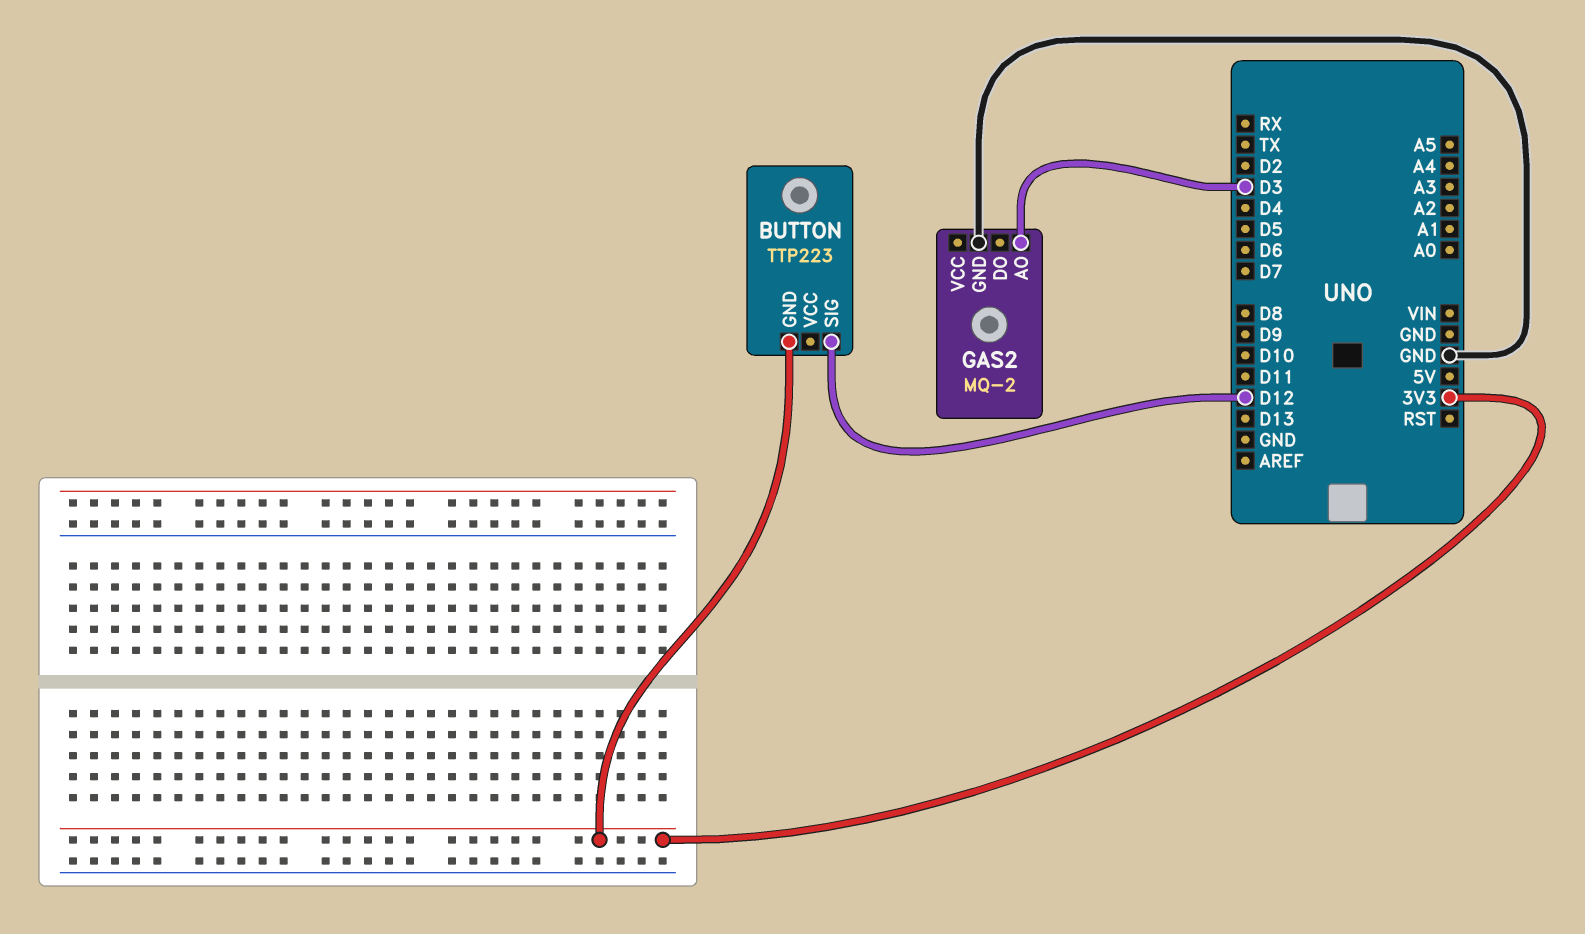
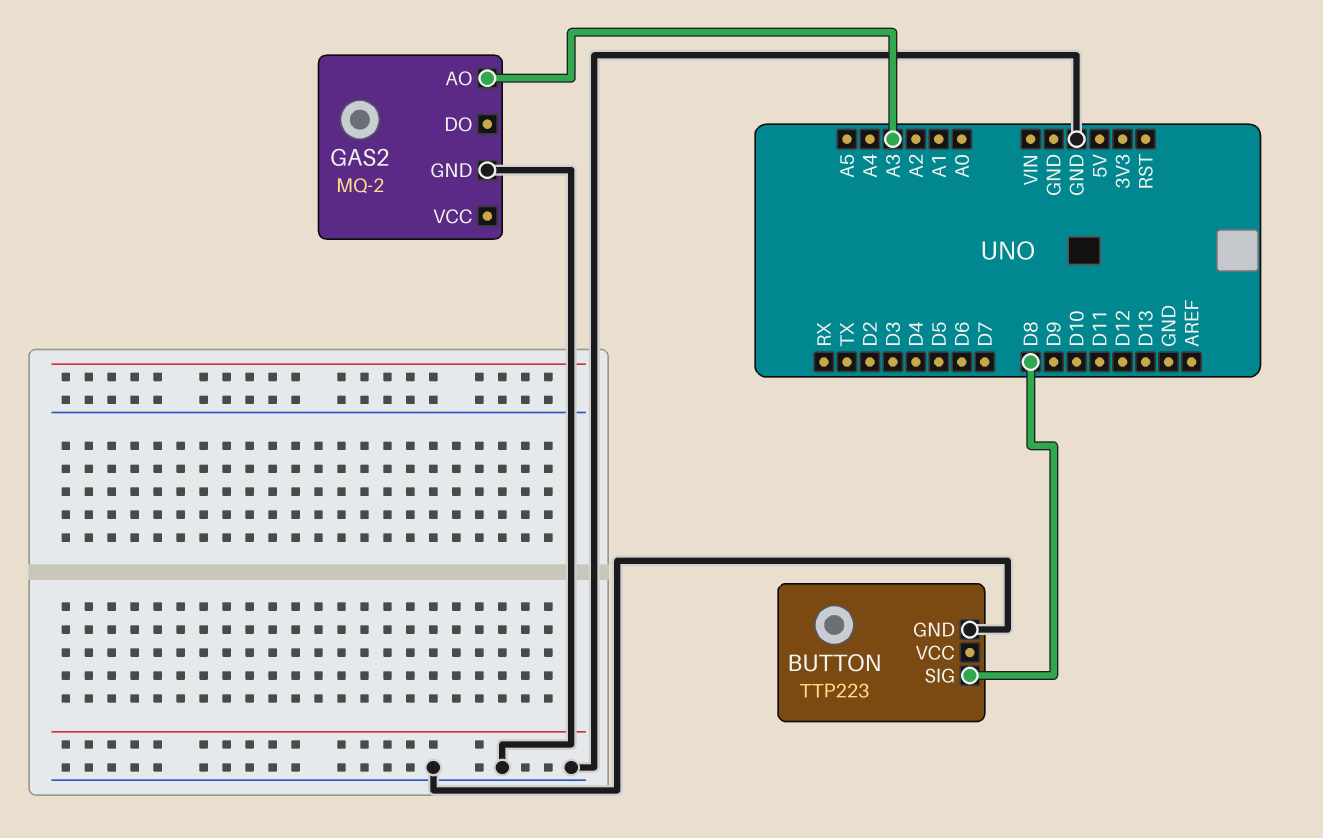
BUTTON pin GND: 3V3 -> GND
BUTTON pin SIG: D12 -> D8
GAS2 pin AO: D3 -> A3

